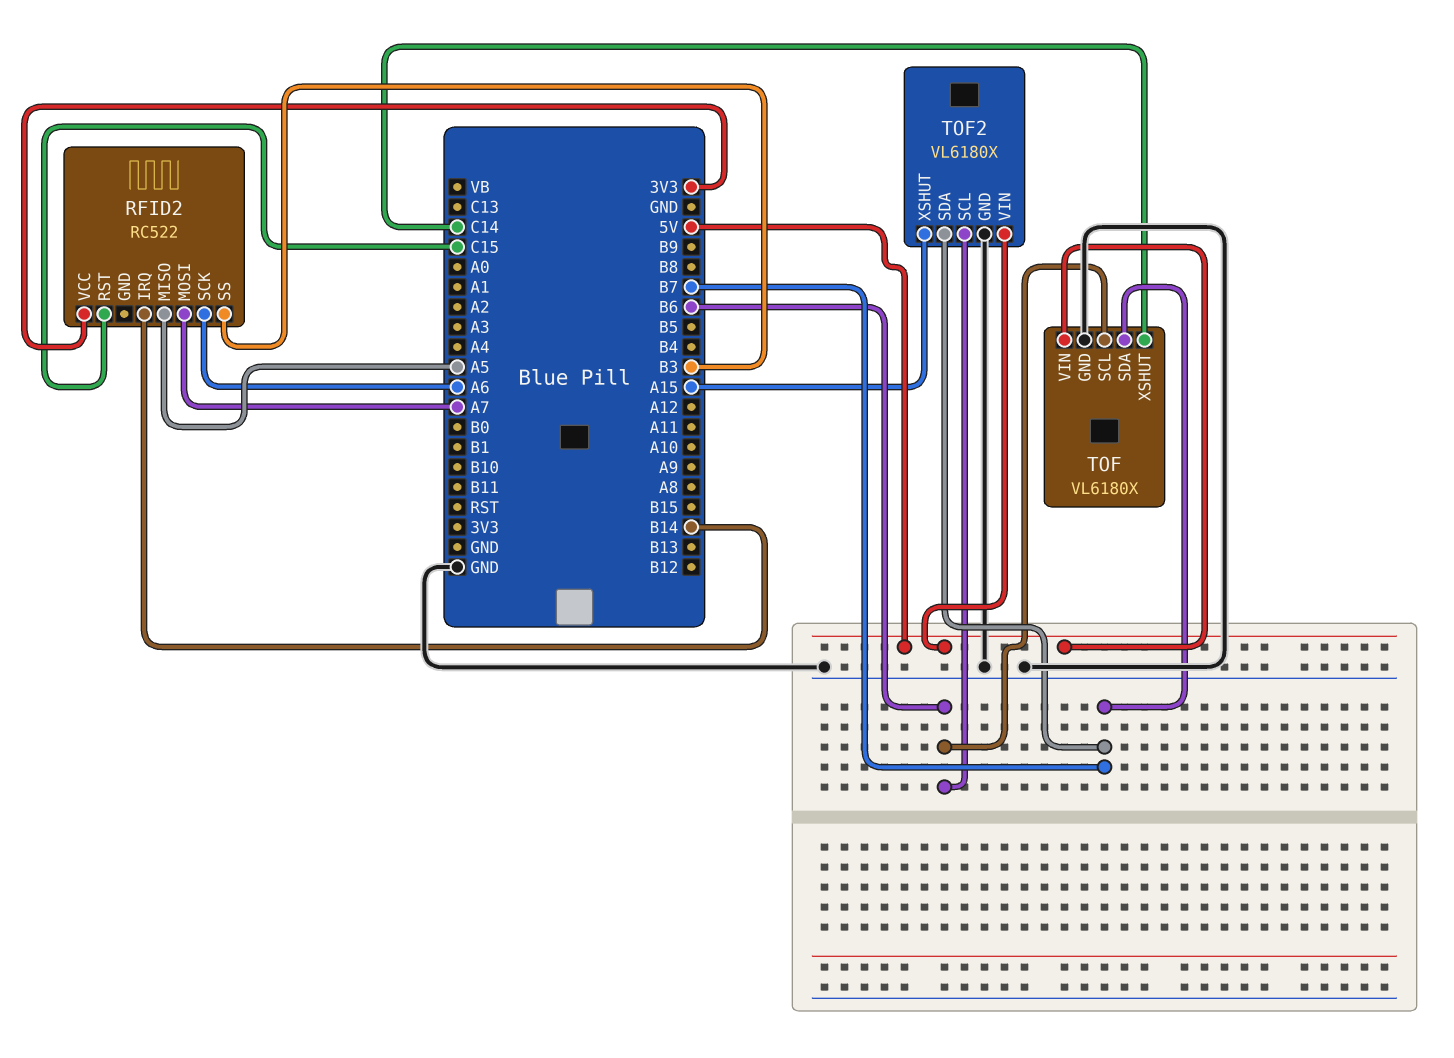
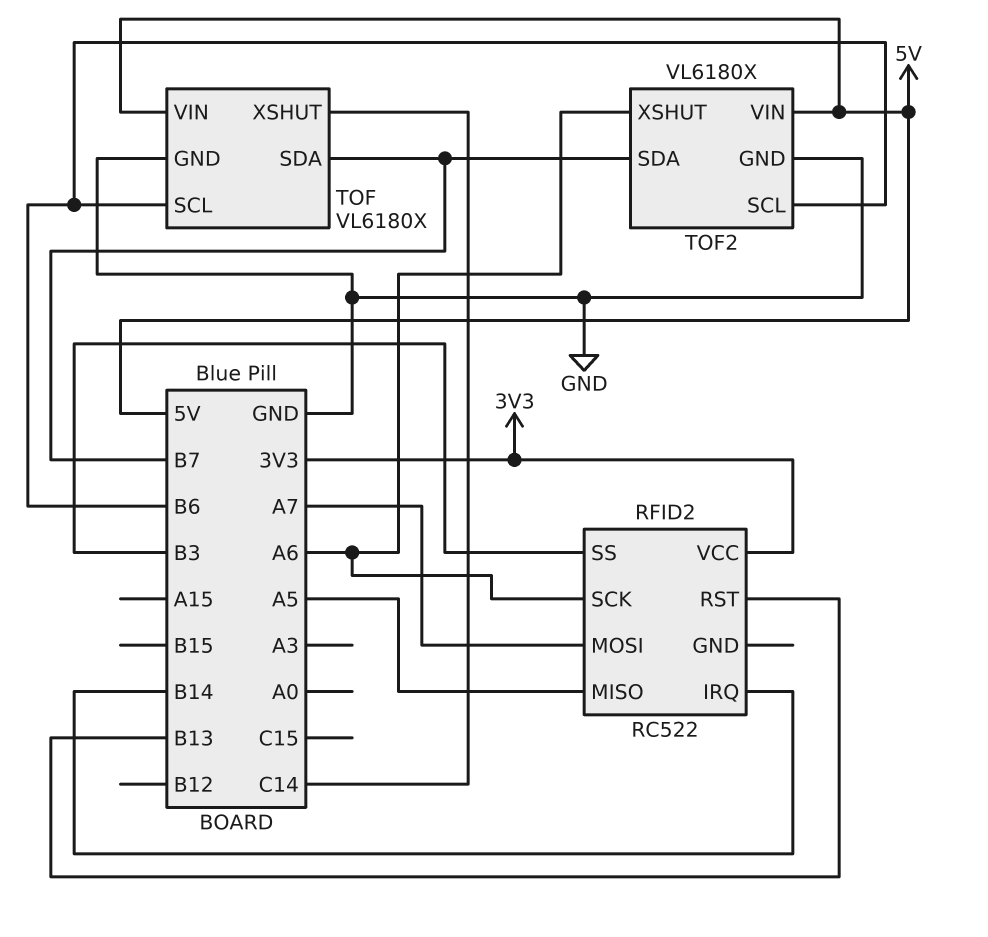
RFID2 pin RST: C15 -> B13
TOF2 pin XSHUT: A15 -> A6

